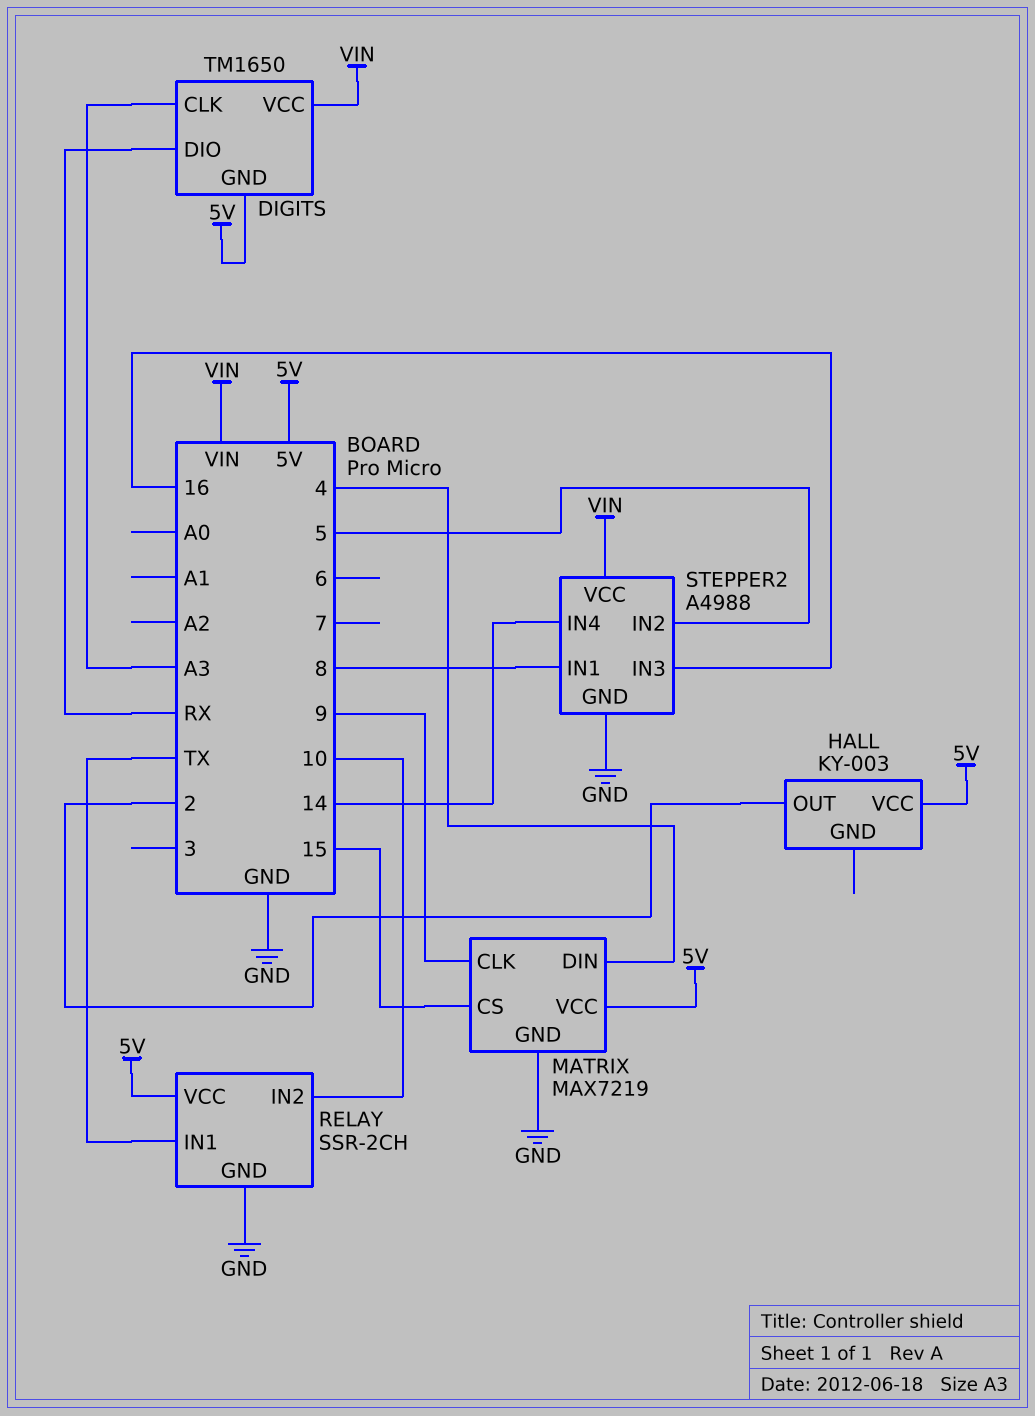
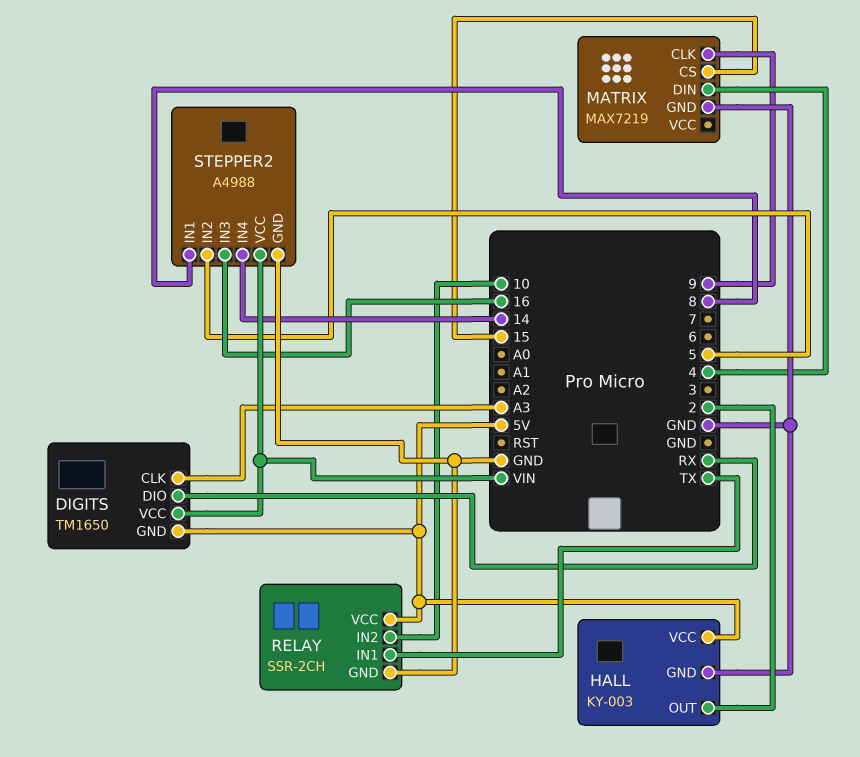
HALL pin GND: none -> GND
MATRIX pin VCC: 5V -> none

